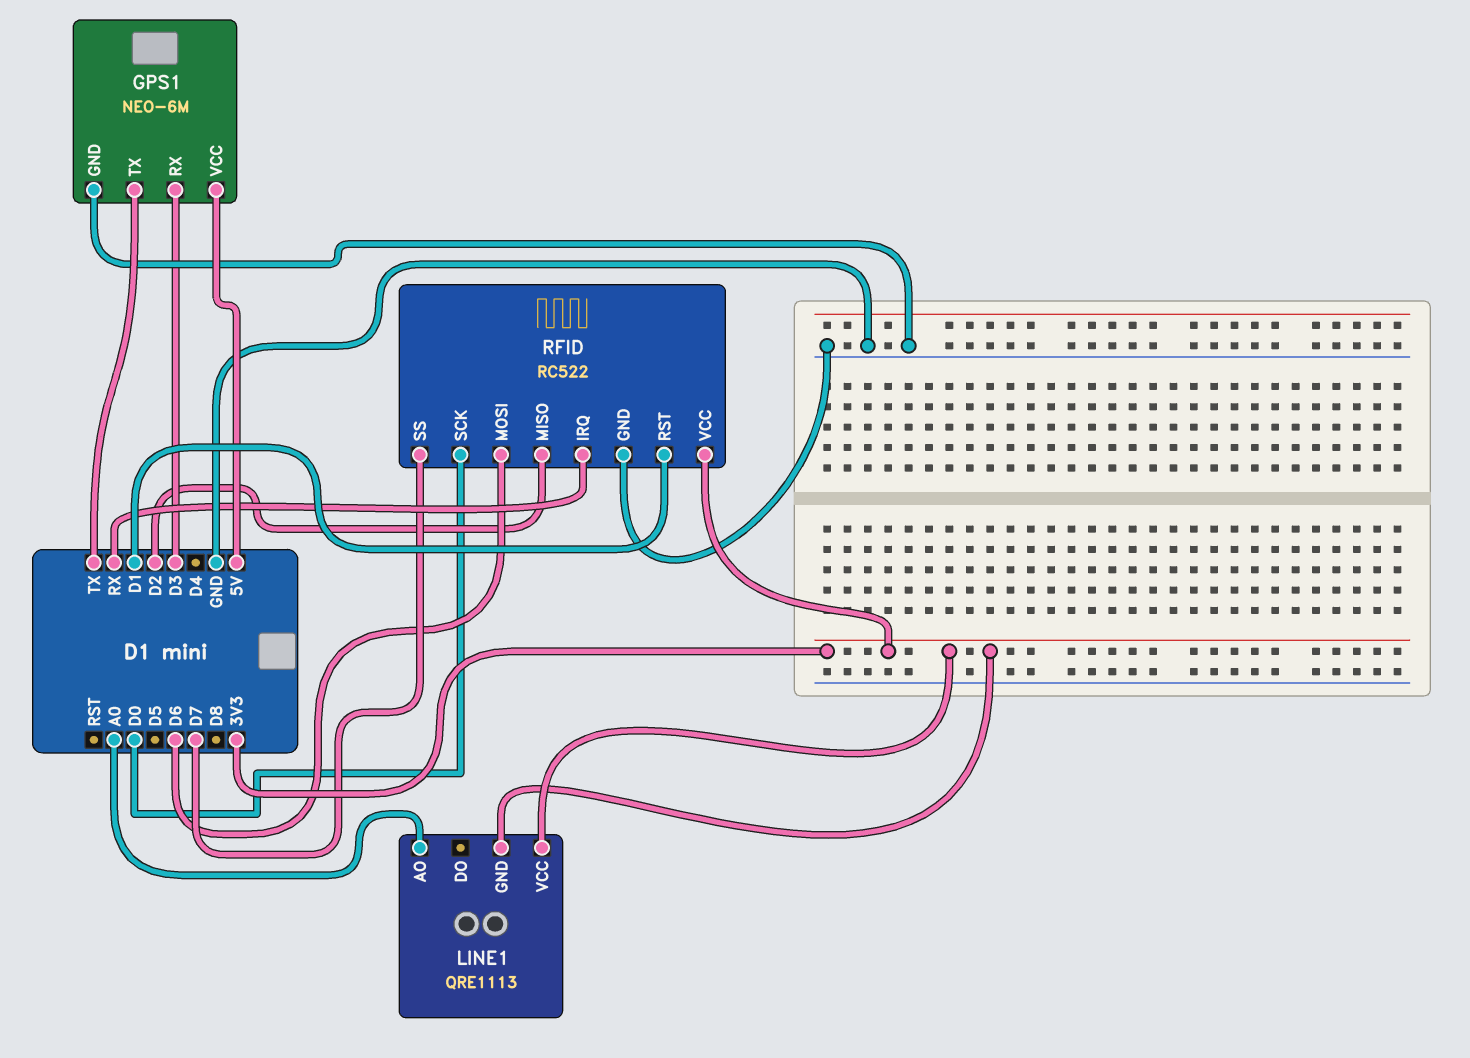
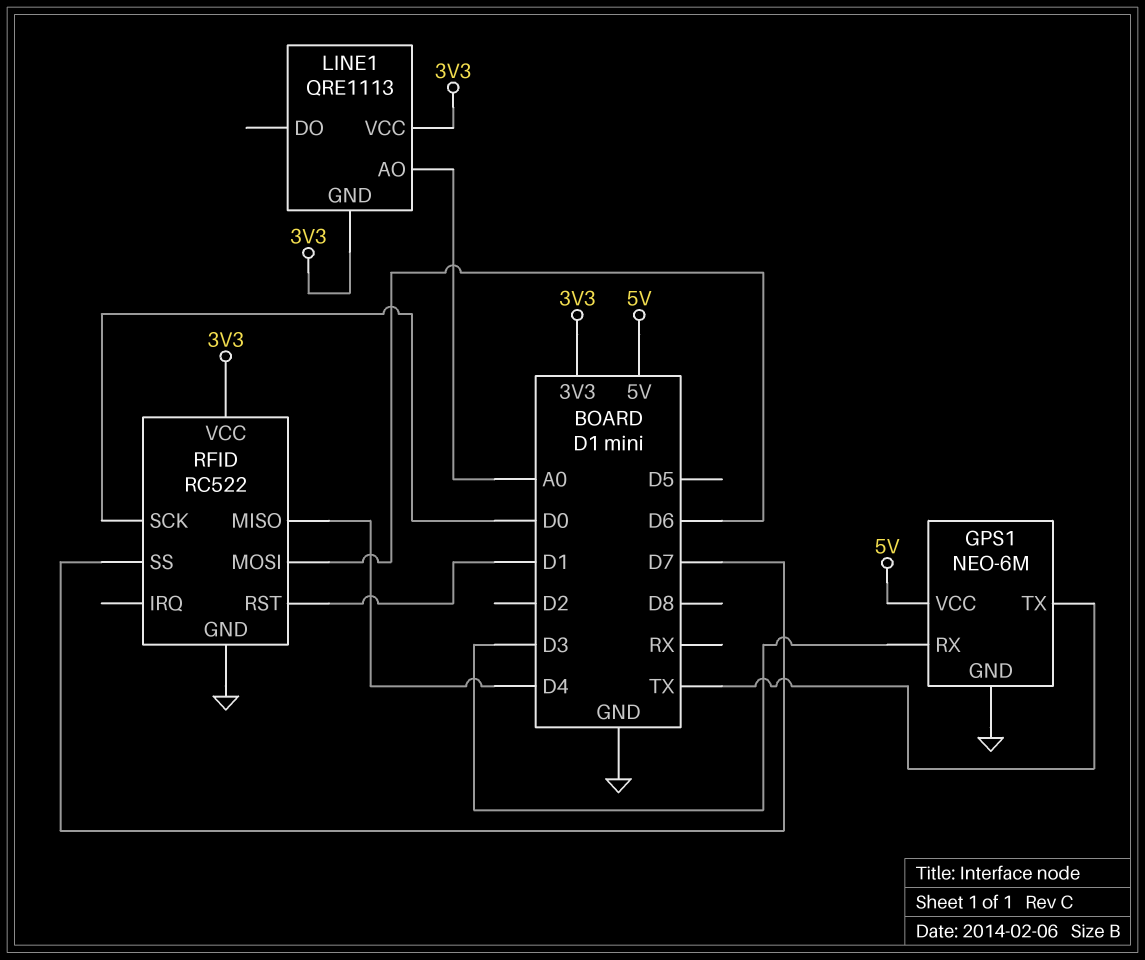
RFID pin IRQ: RX -> none
RFID pin MISO: D2 -> D4

